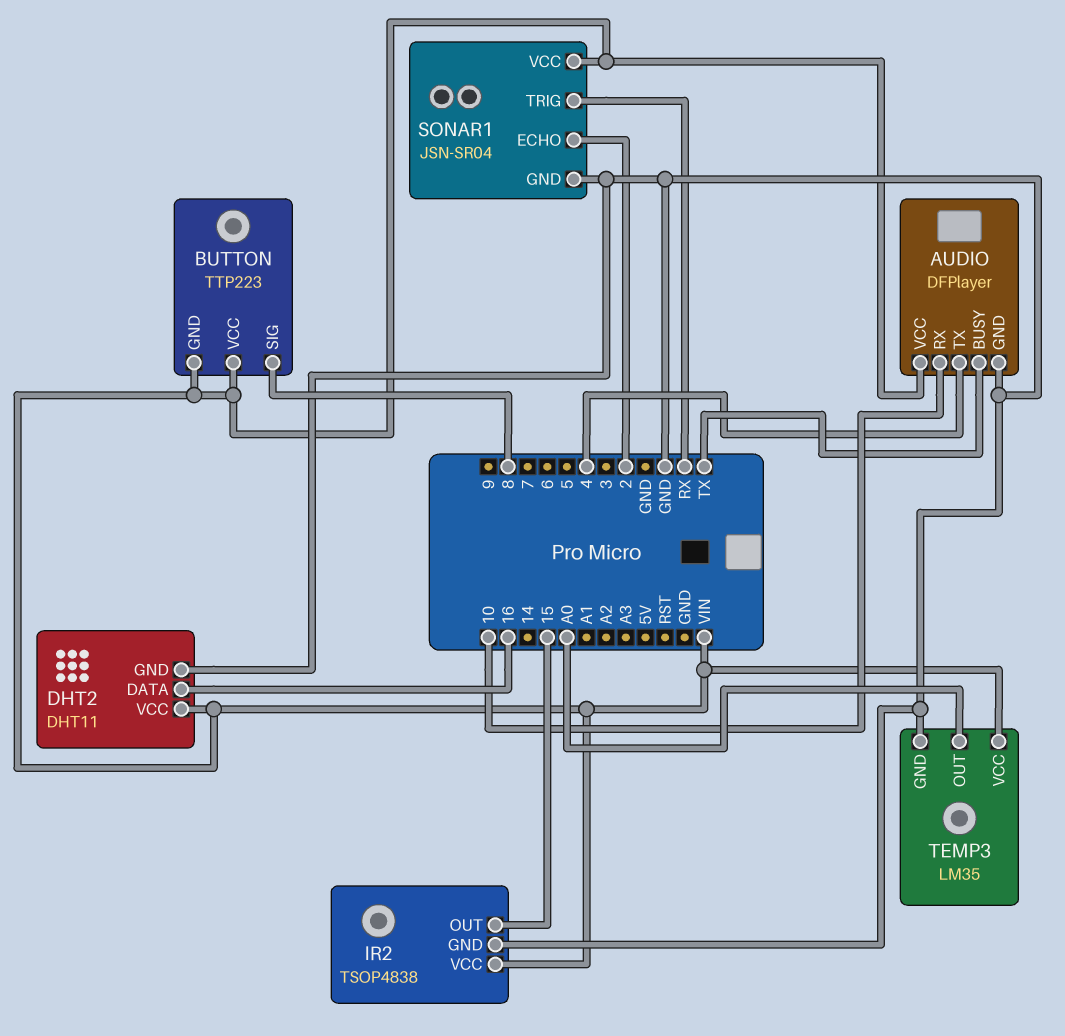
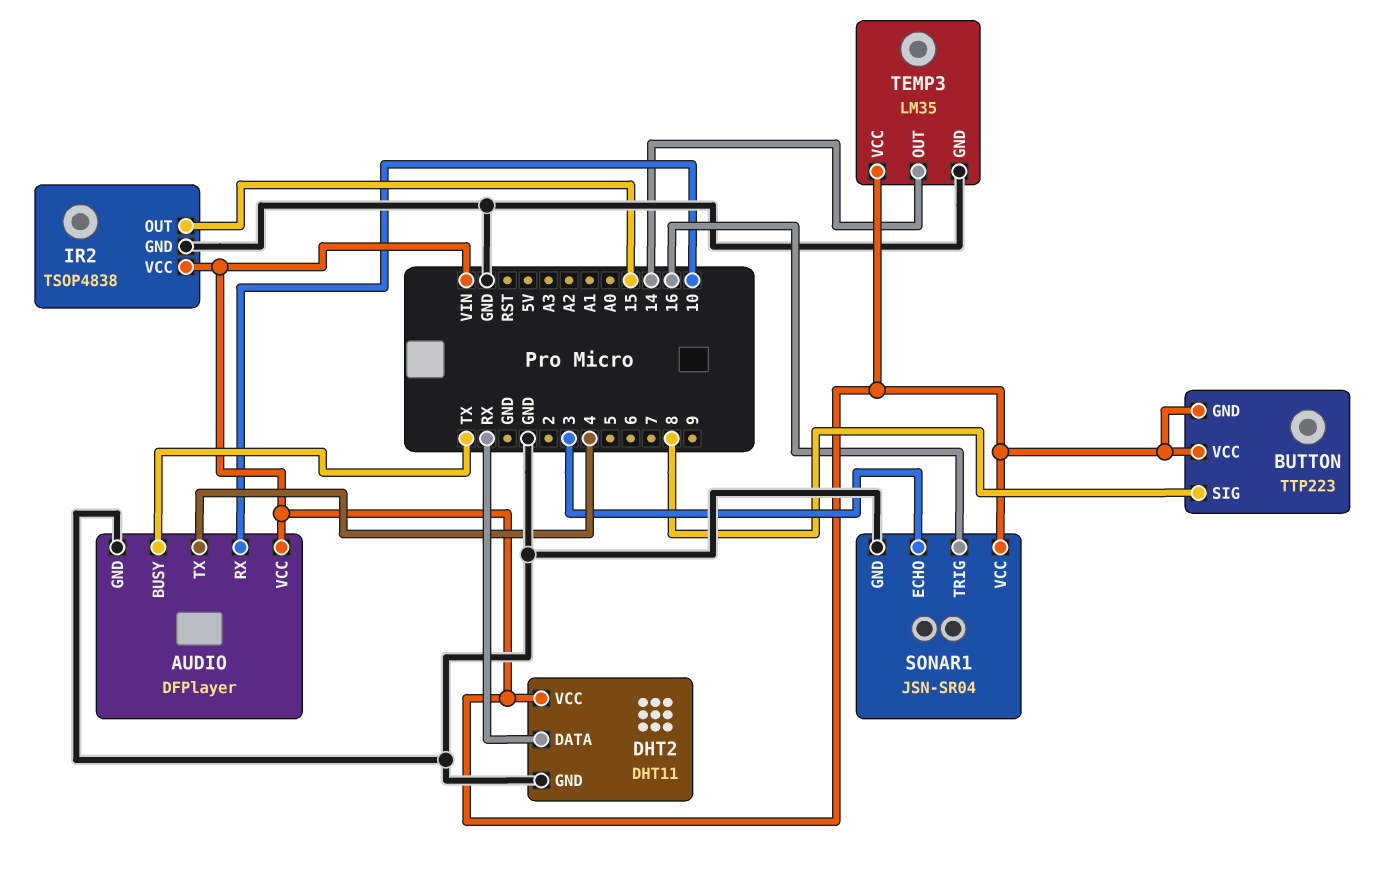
DHT2 pin DATA: 16 -> RX
SONAR1 pin ECHO: 2 -> 3
SONAR1 pin TRIG: RX -> 16
TEMP3 pin OUT: A0 -> 14

